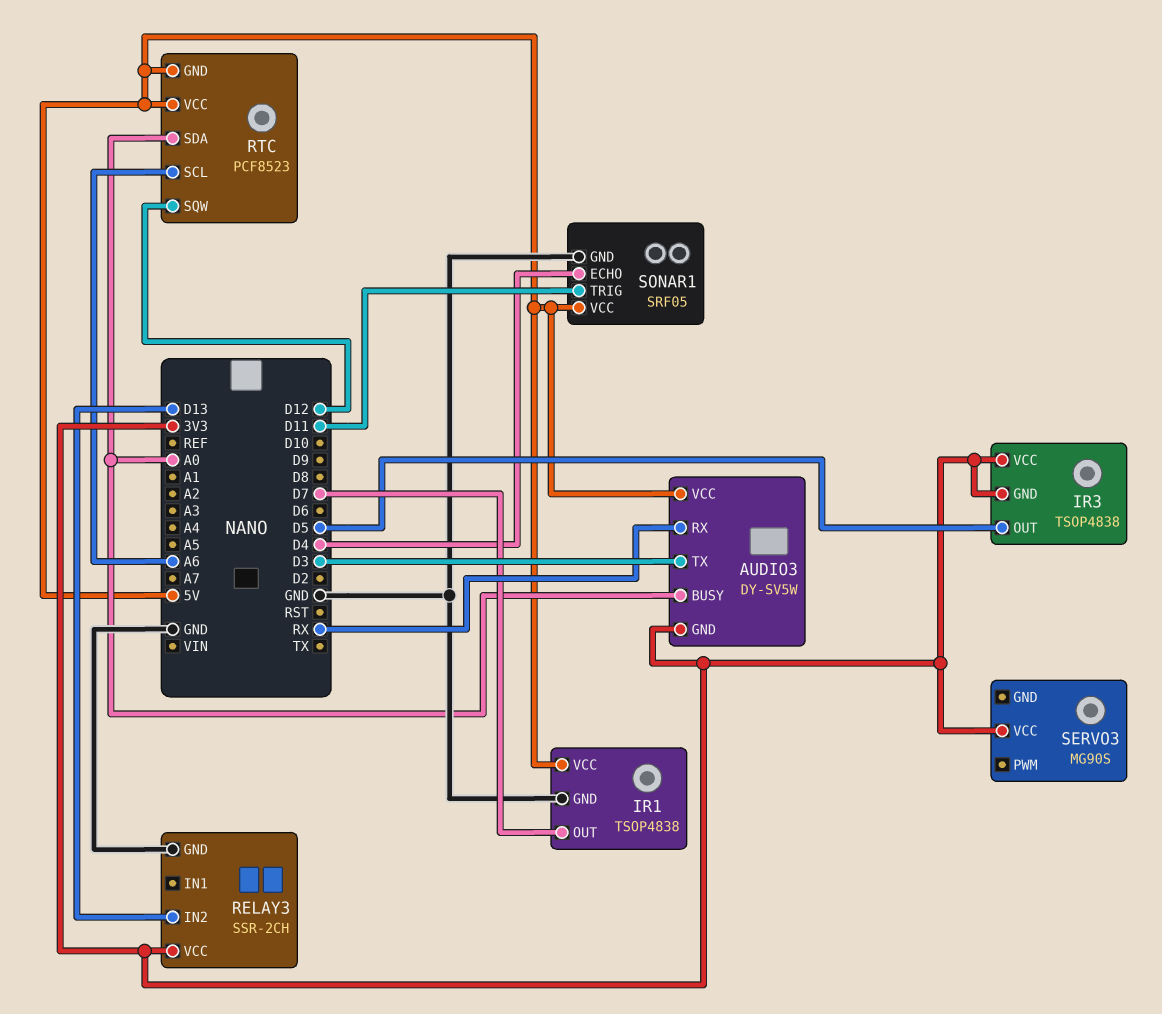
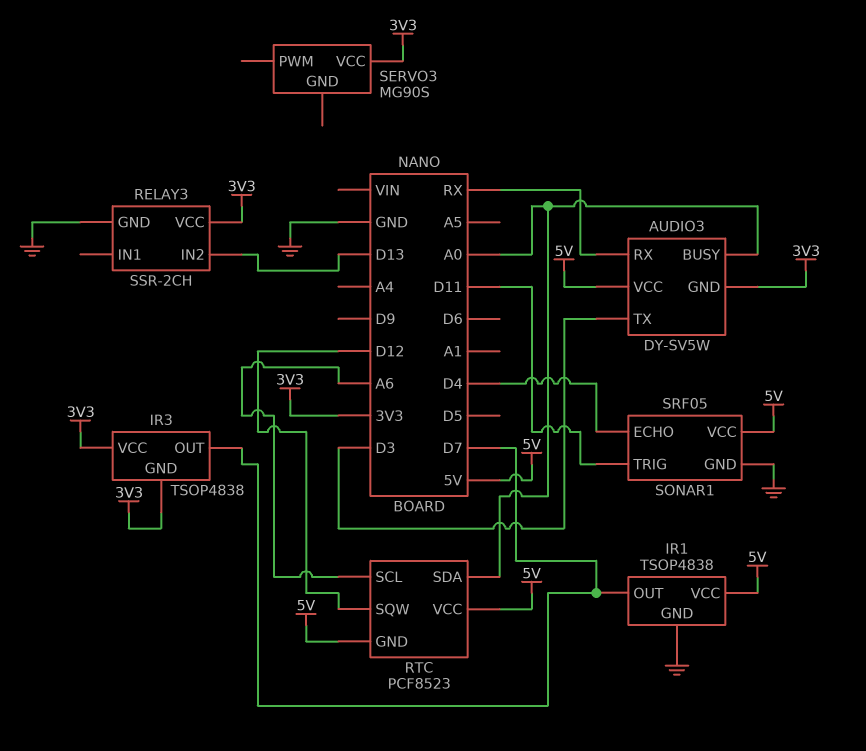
IR3 pin OUT: D5 -> D7

